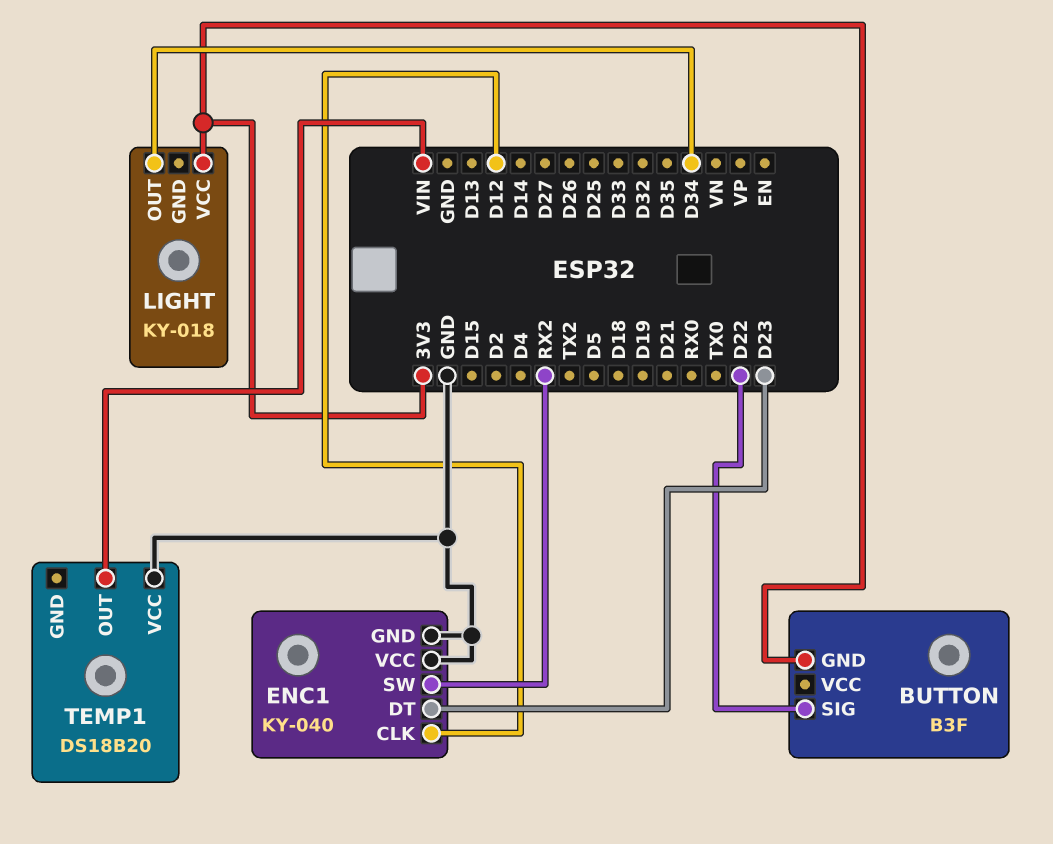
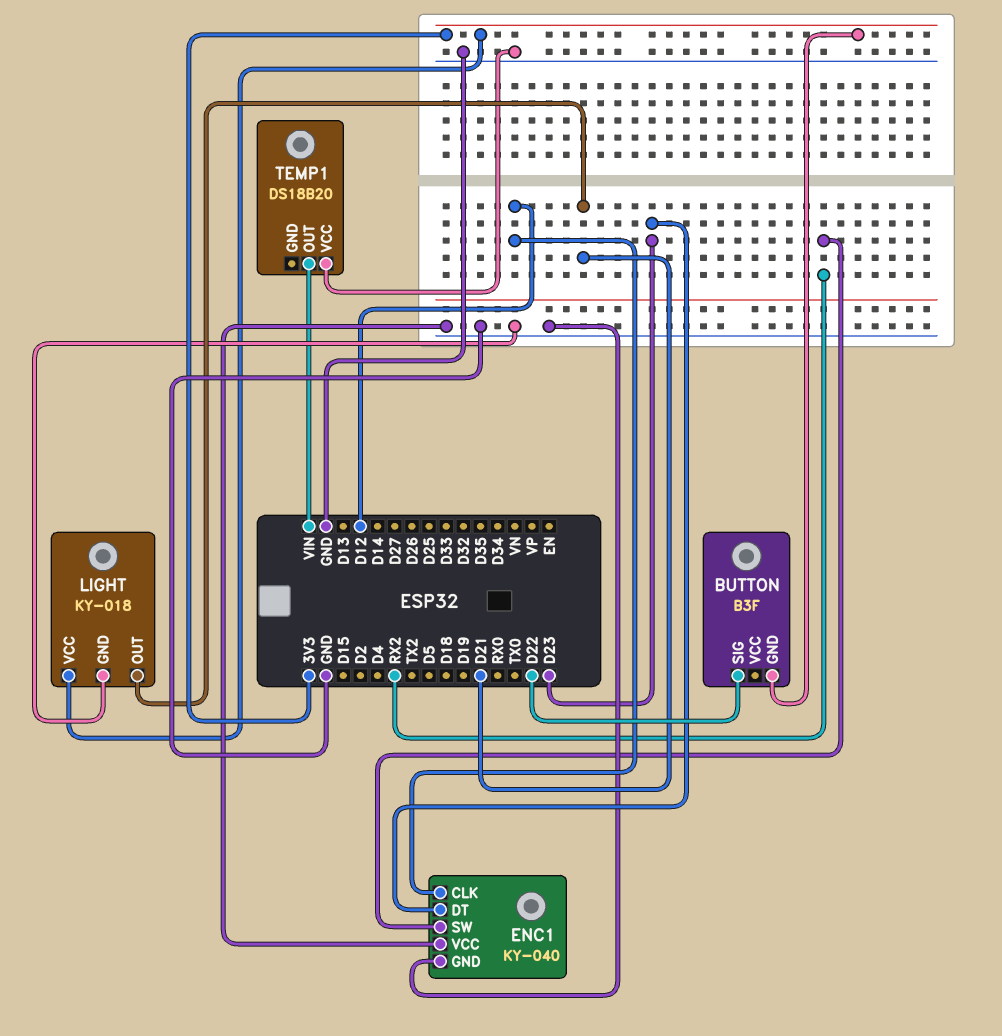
LIGHT pin GND: none -> GND
LIGHT pin OUT: D34 -> D21

